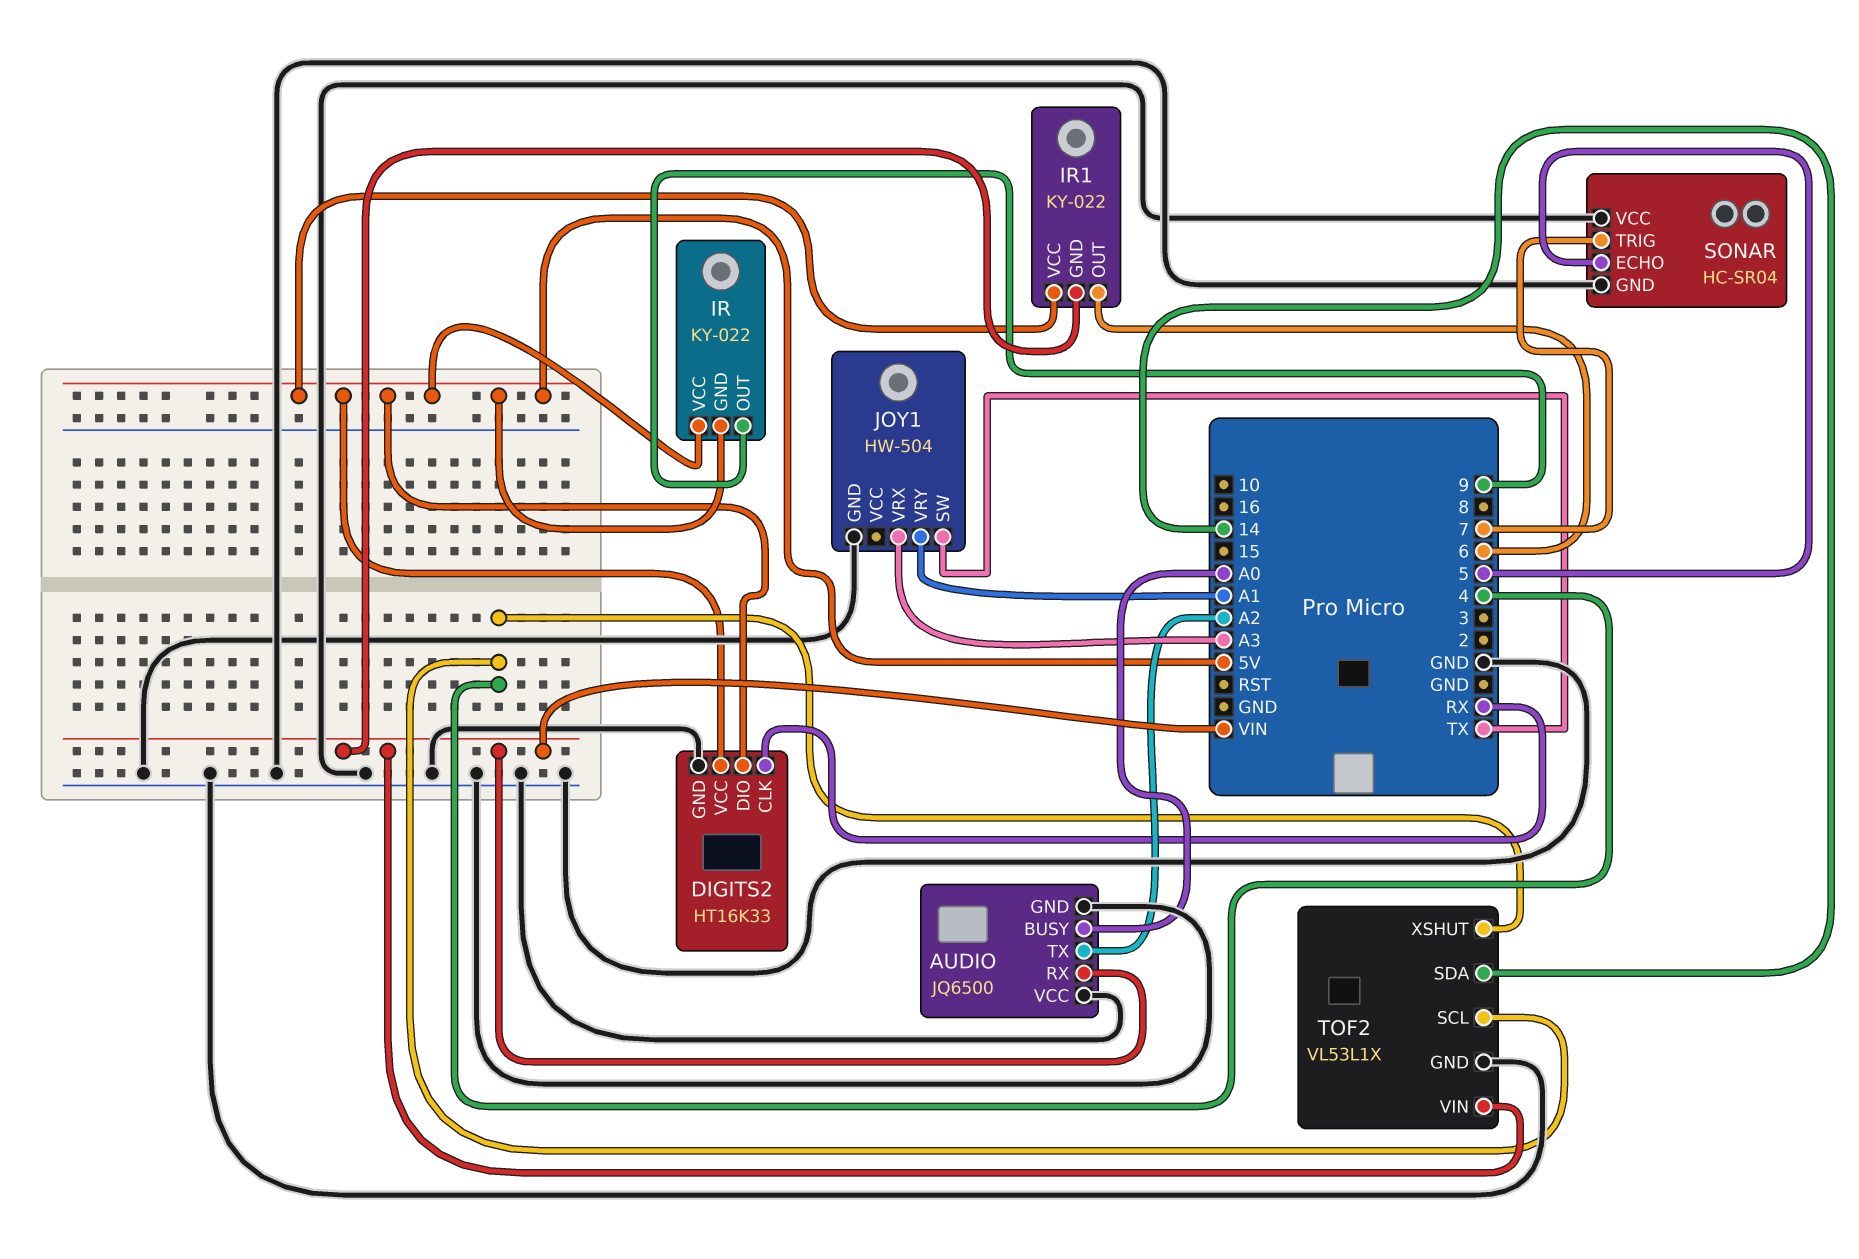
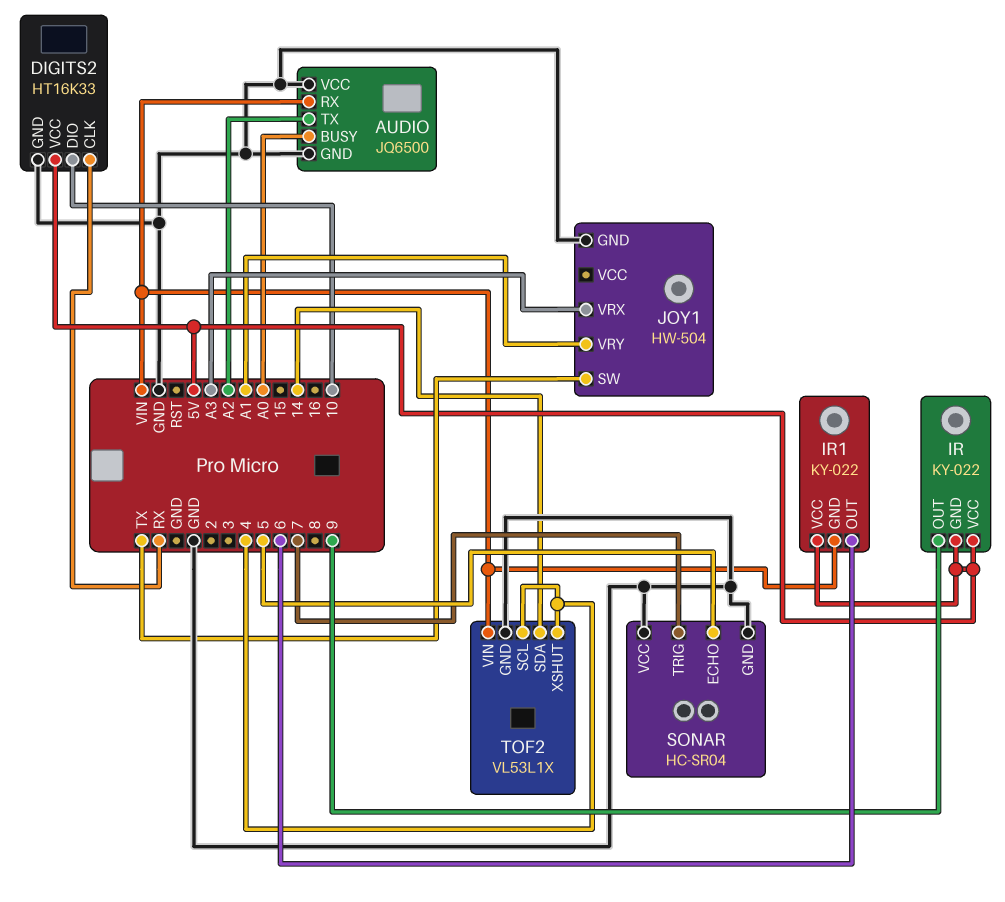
DIGITS2 pin DIO: 5V -> 10

